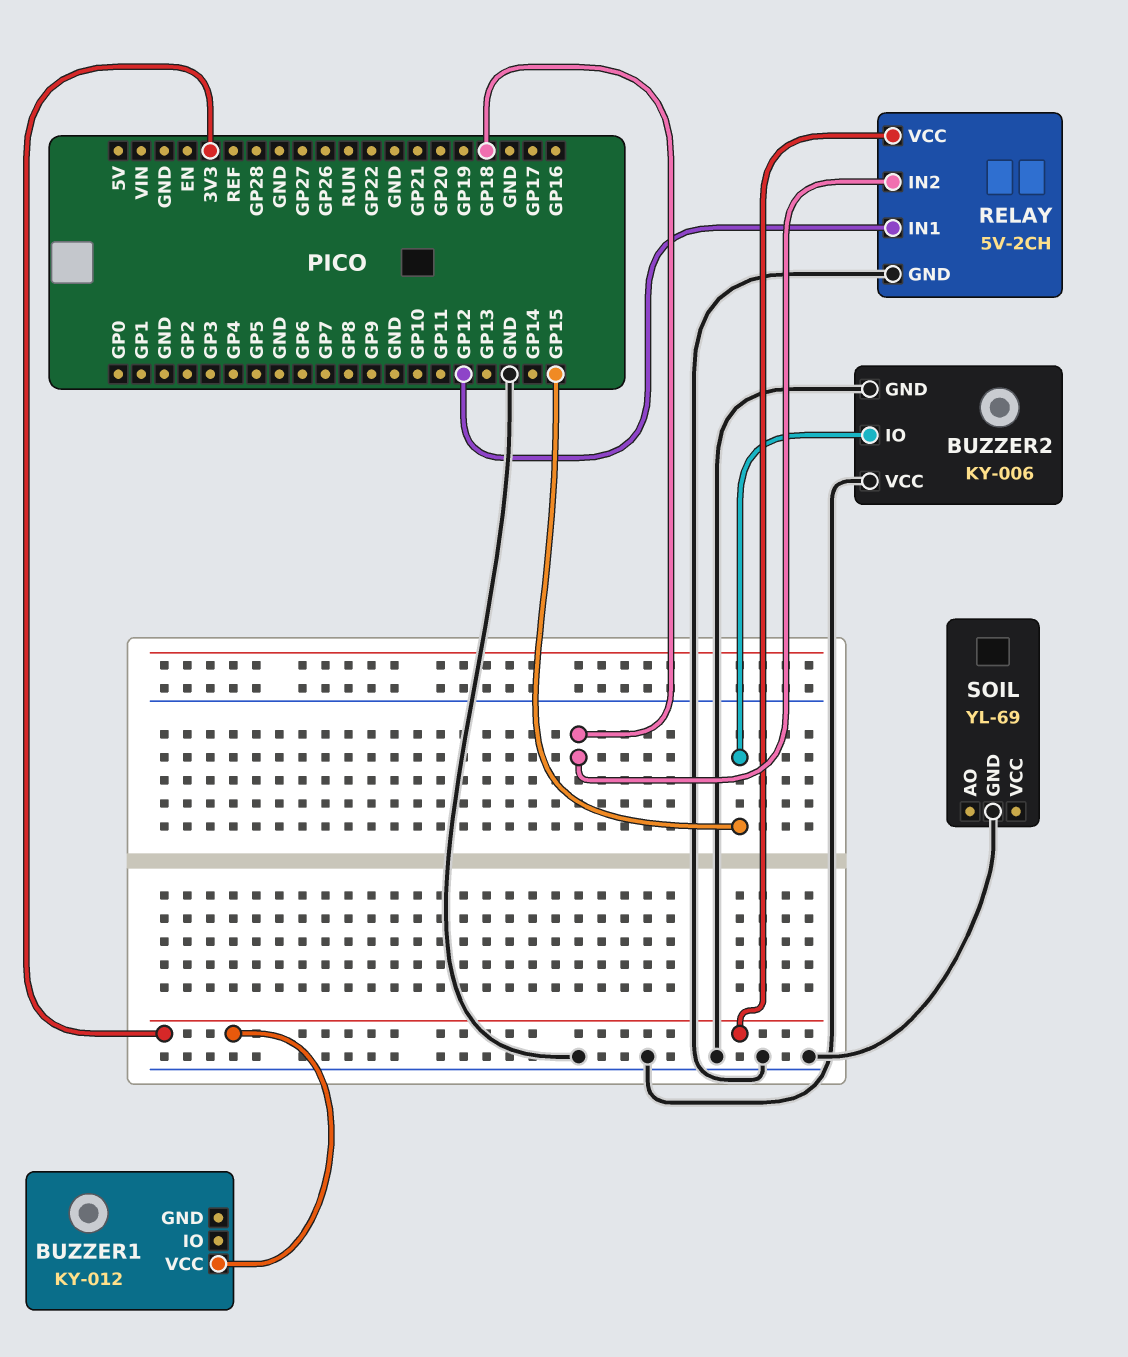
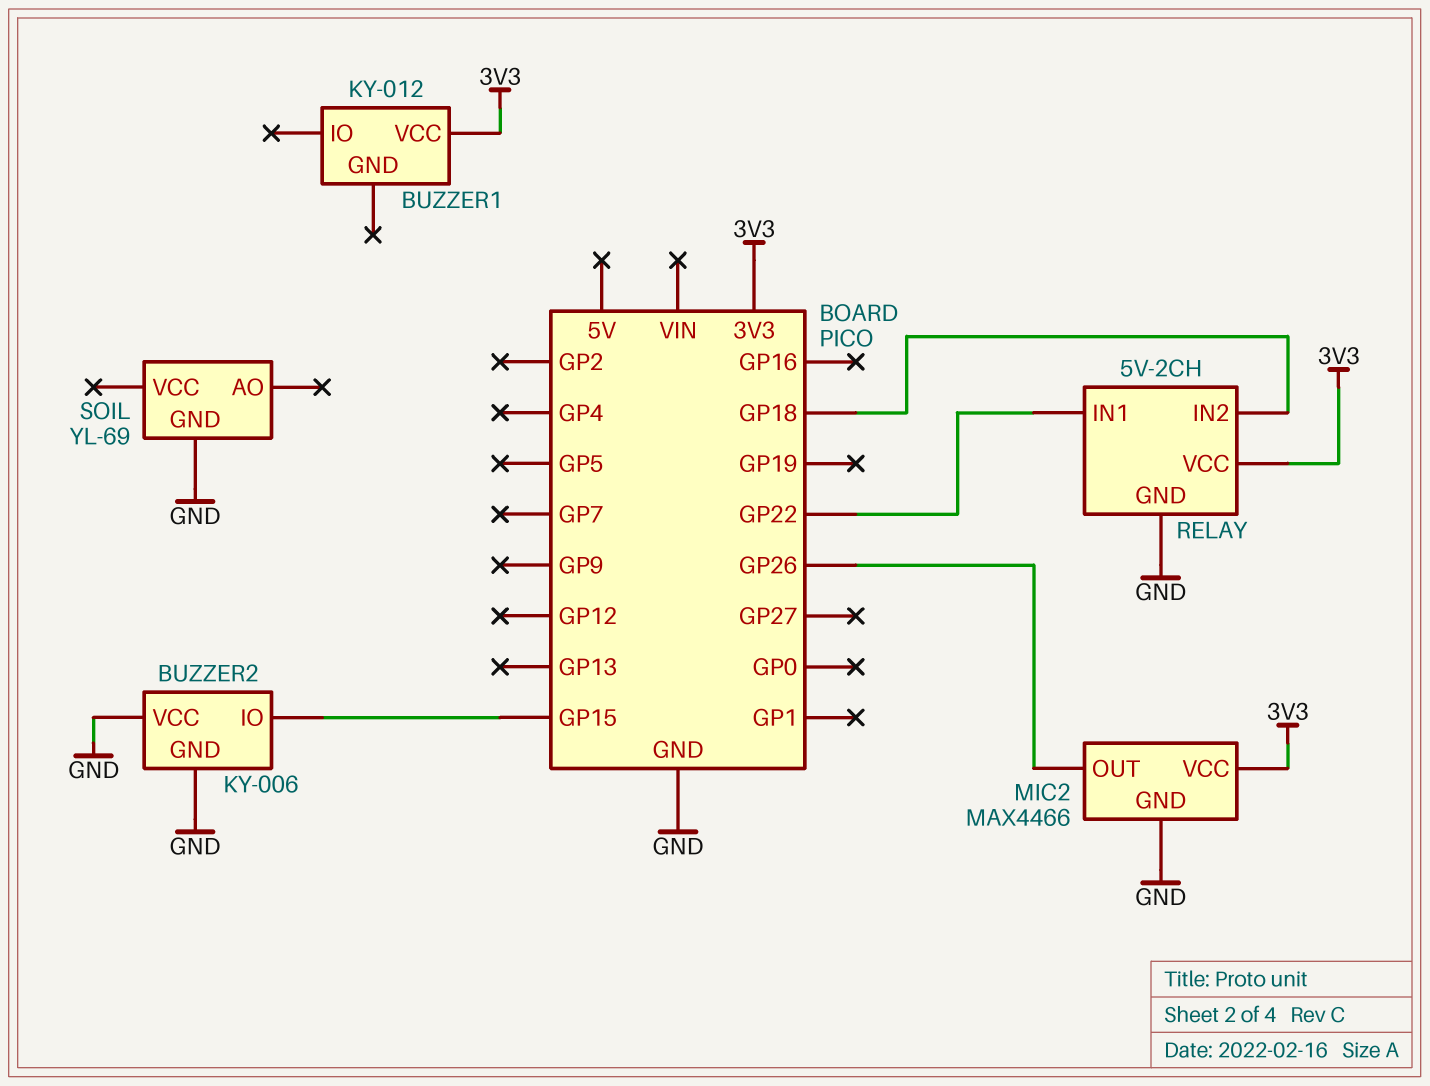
MIC2: none -> MAX4466
MIC2 pin GND: none -> GND
MIC2 pin OUT: none -> GP26
MIC2 pin VCC: none -> 3V3
RELAY pin IN1: GP12 -> GP22

